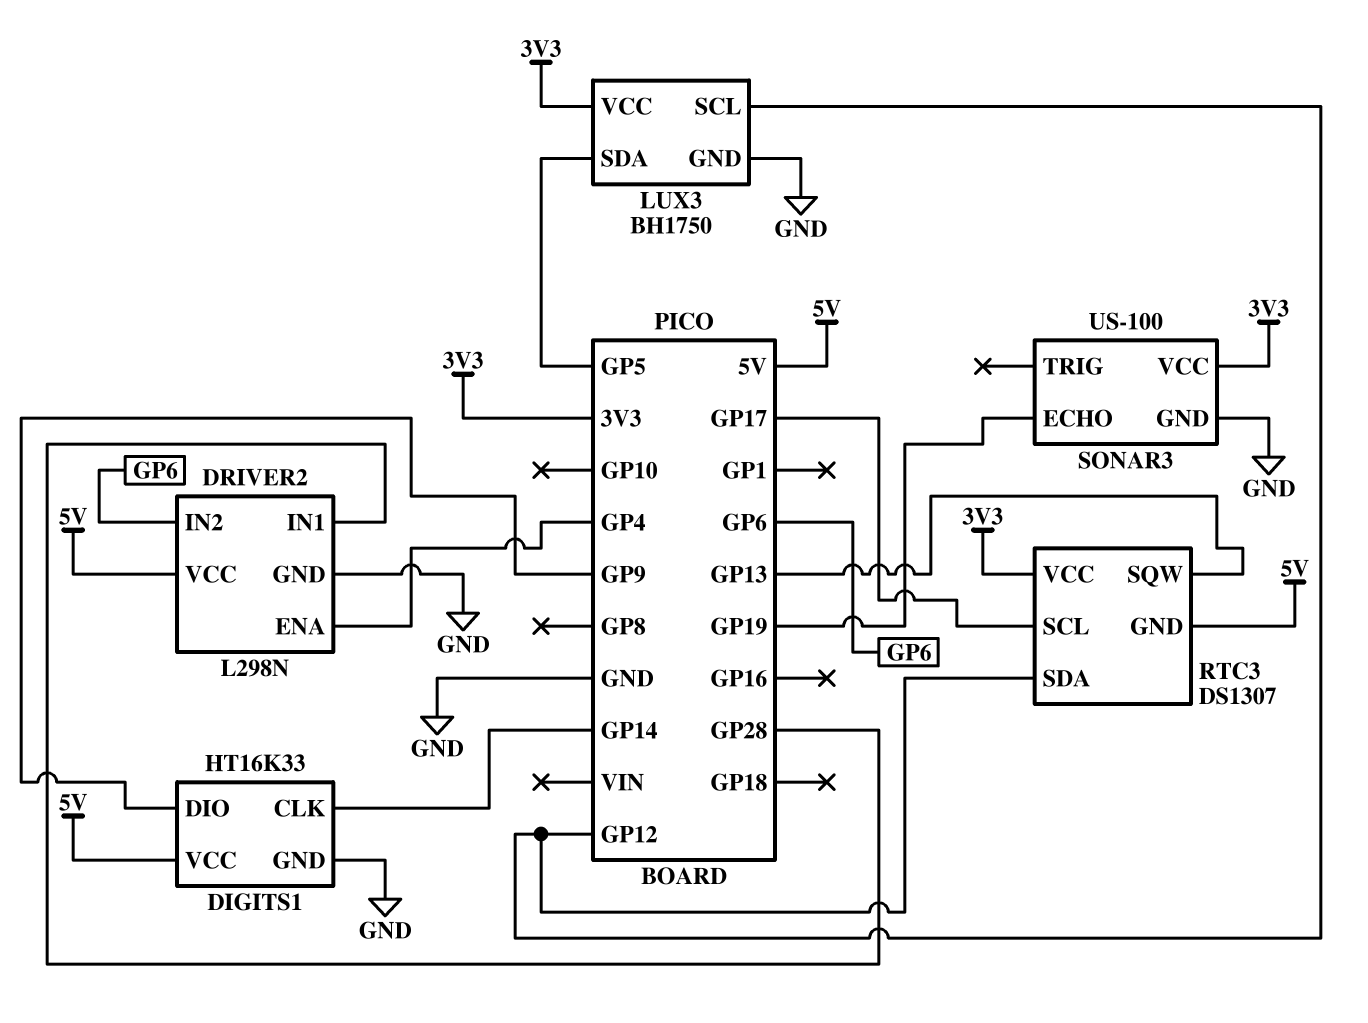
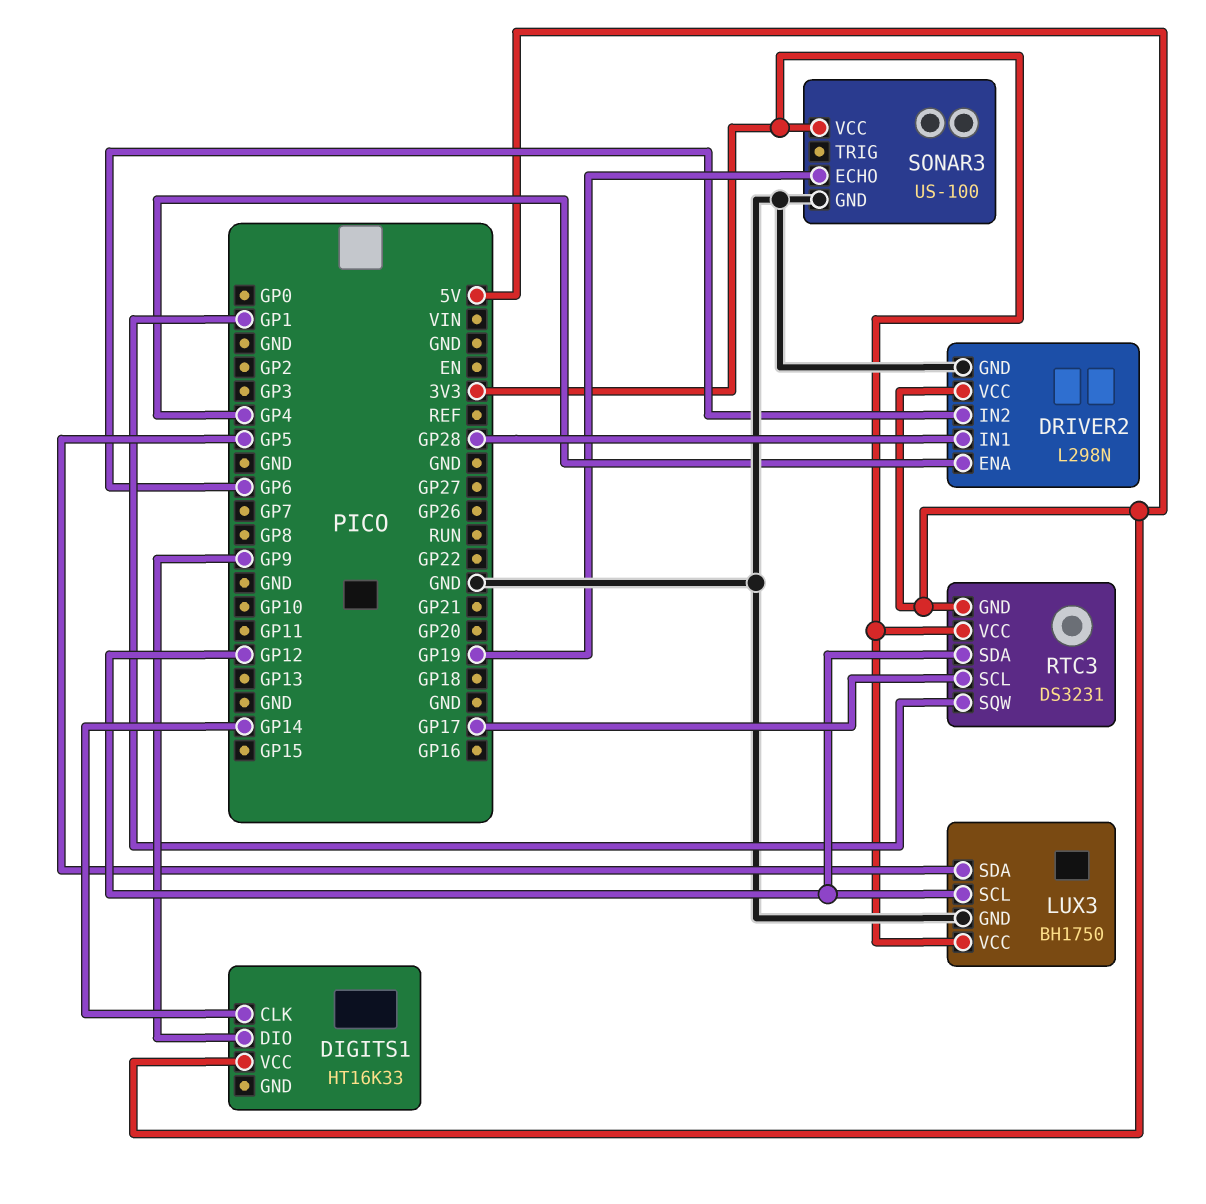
DIGITS1 pin GND: GND -> none
RTC3: DS1307 -> DS3231
RTC3 pin SQW: GP13 -> GP1

